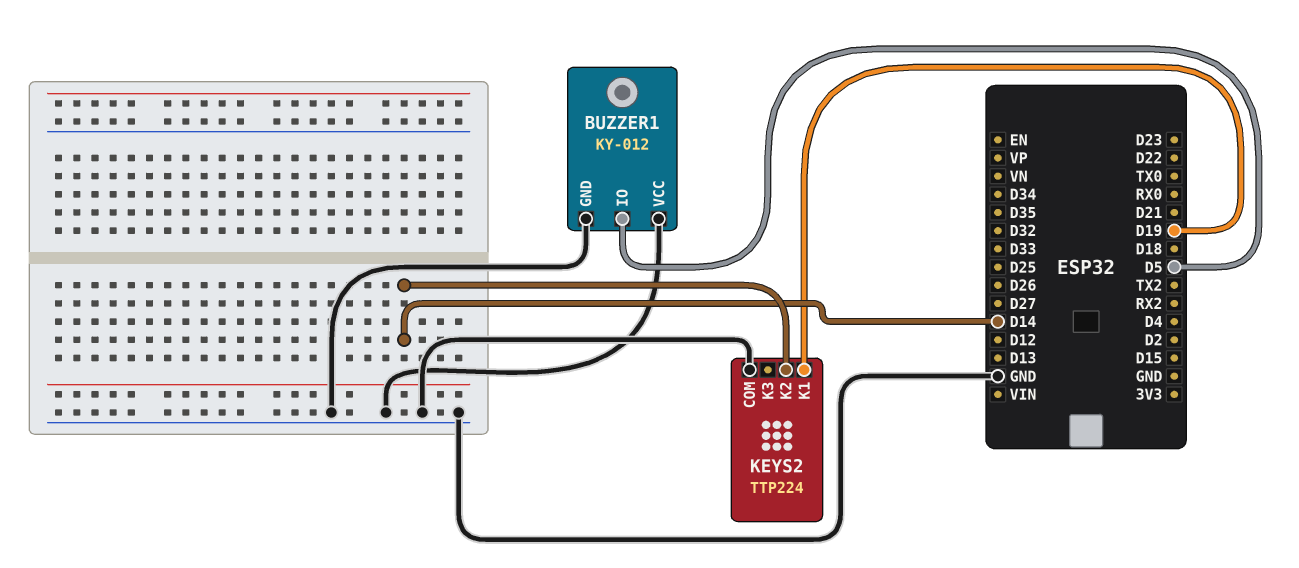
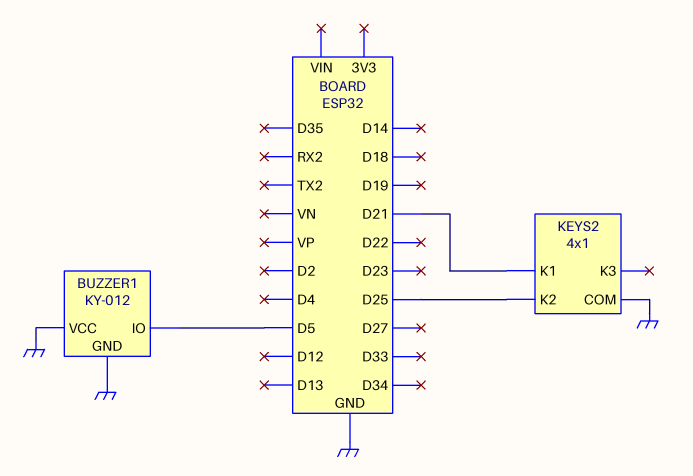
KEYS2: TTP224 -> 4x1
KEYS2 pin K1: D19 -> D21
KEYS2 pin K2: D14 -> D25

